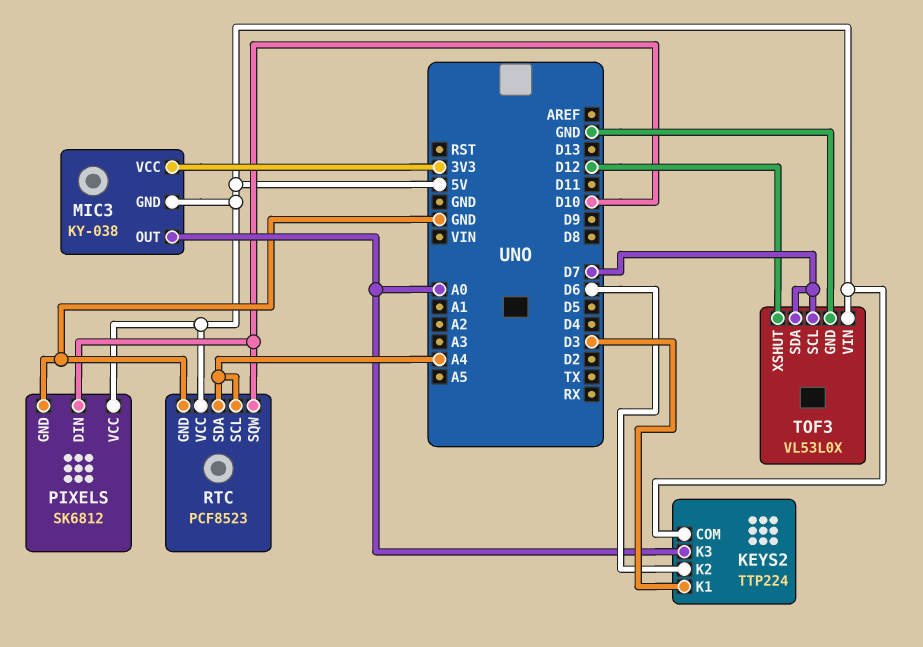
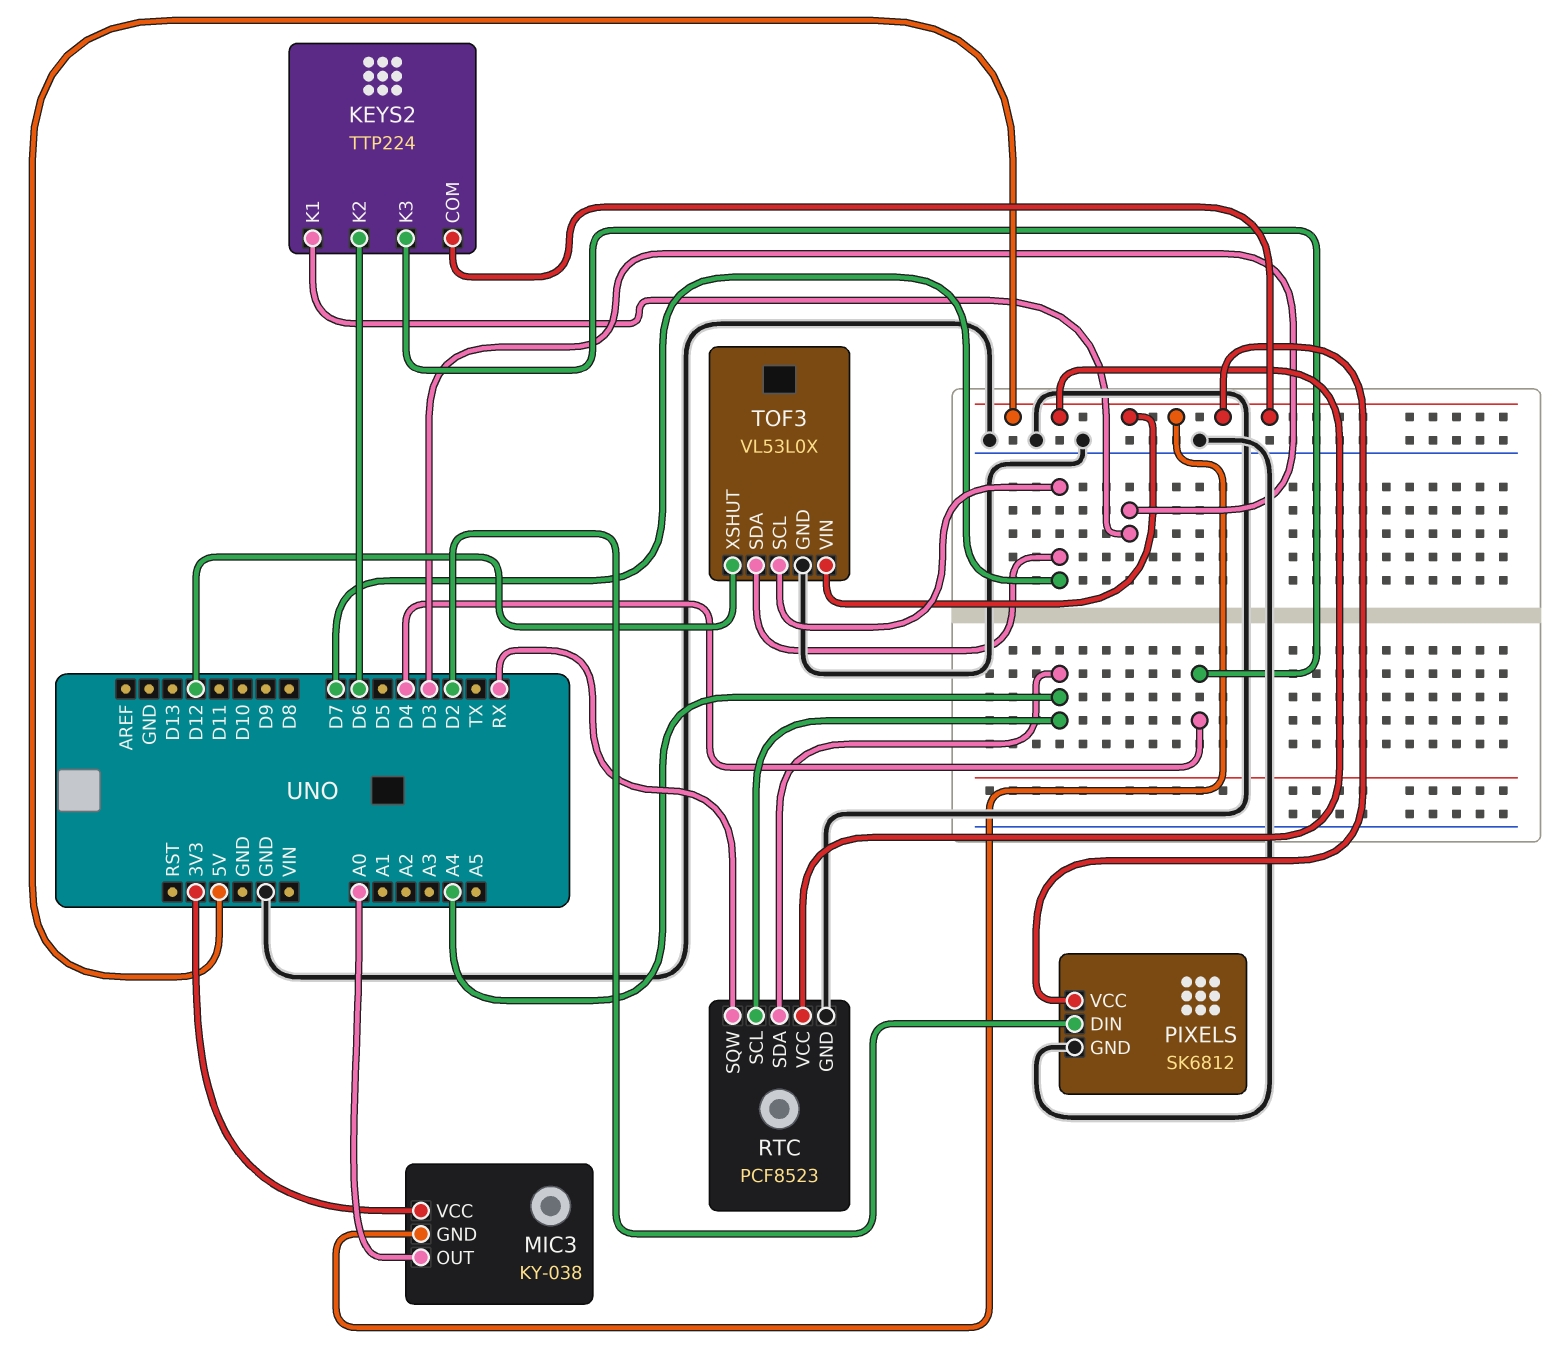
KEYS2 pin K3: A0 -> D4
PIXELS pin DIN: D10 -> D2
RTC pin SQW: D10 -> RX

